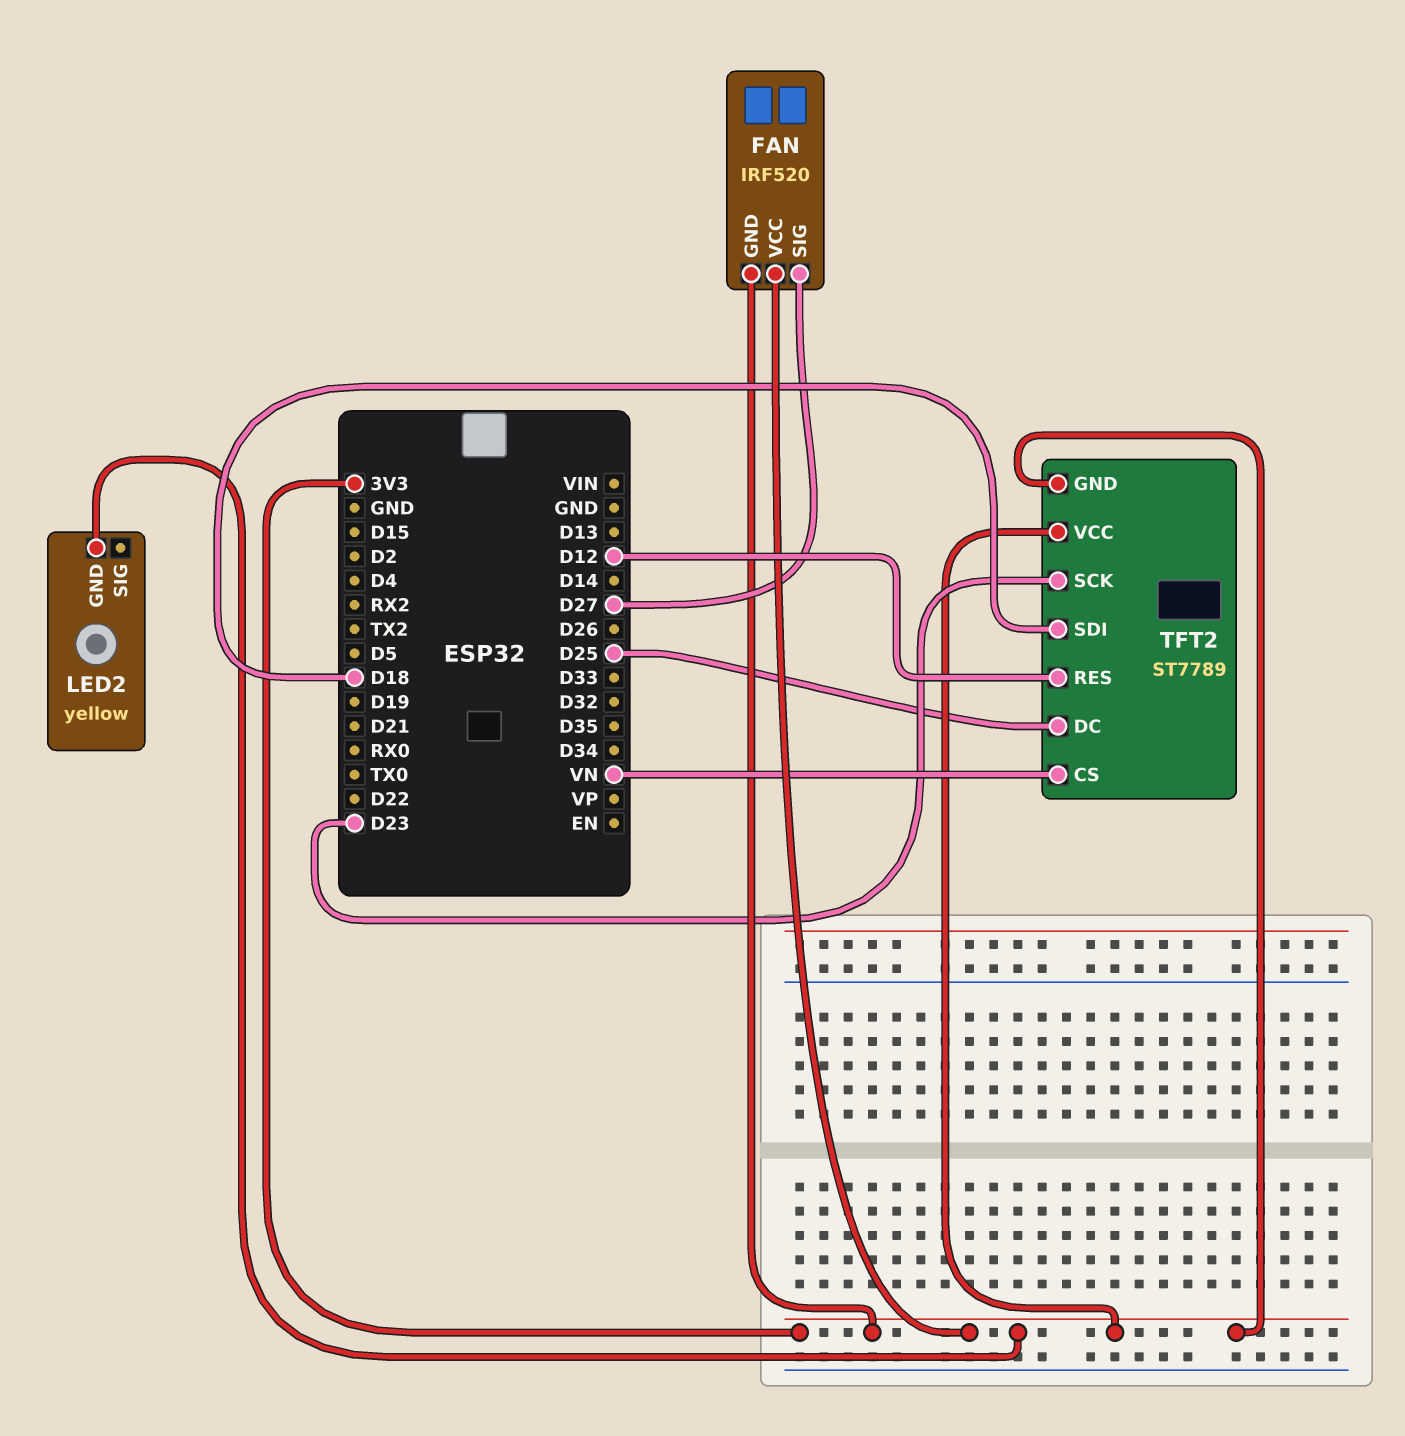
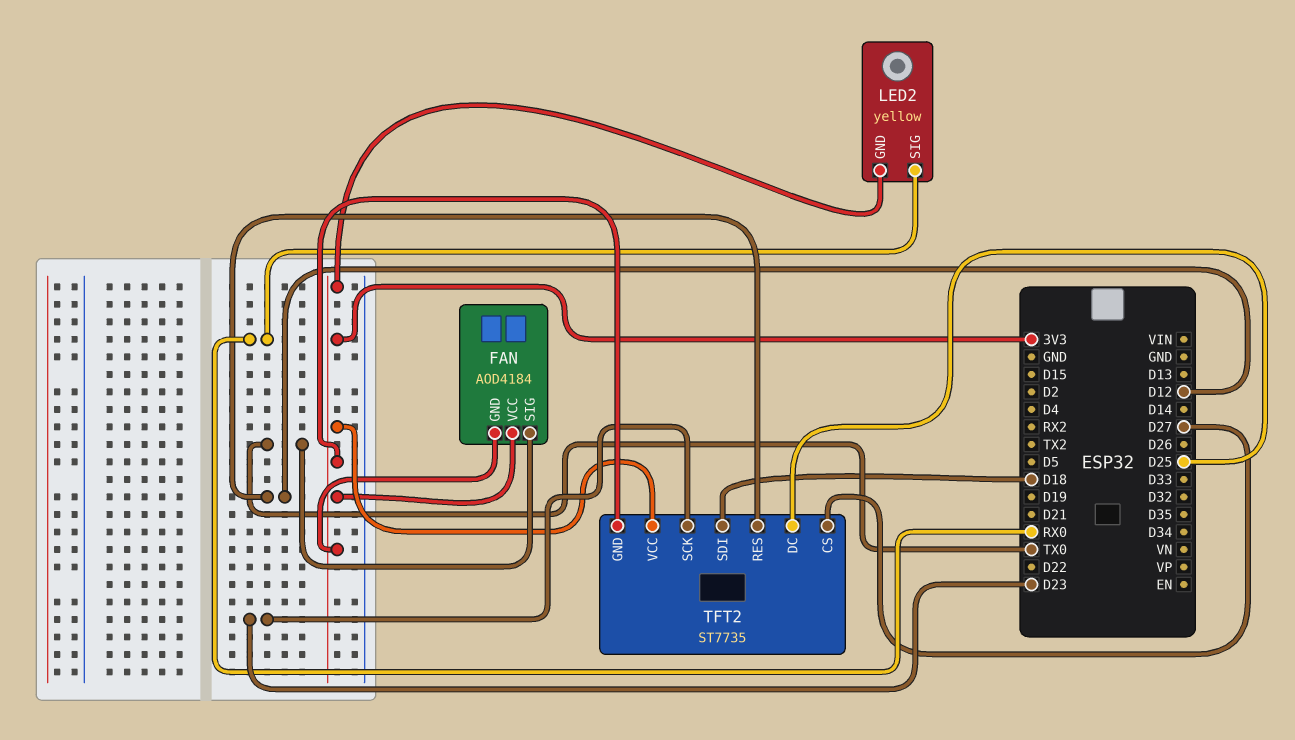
FAN: IRF520 -> AOD4184
FAN pin SIG: D27 -> TX0
LED2 pin SIG: none -> RX0
TFT2: ST7789 -> ST7735
TFT2 pin CS: VN -> D27

